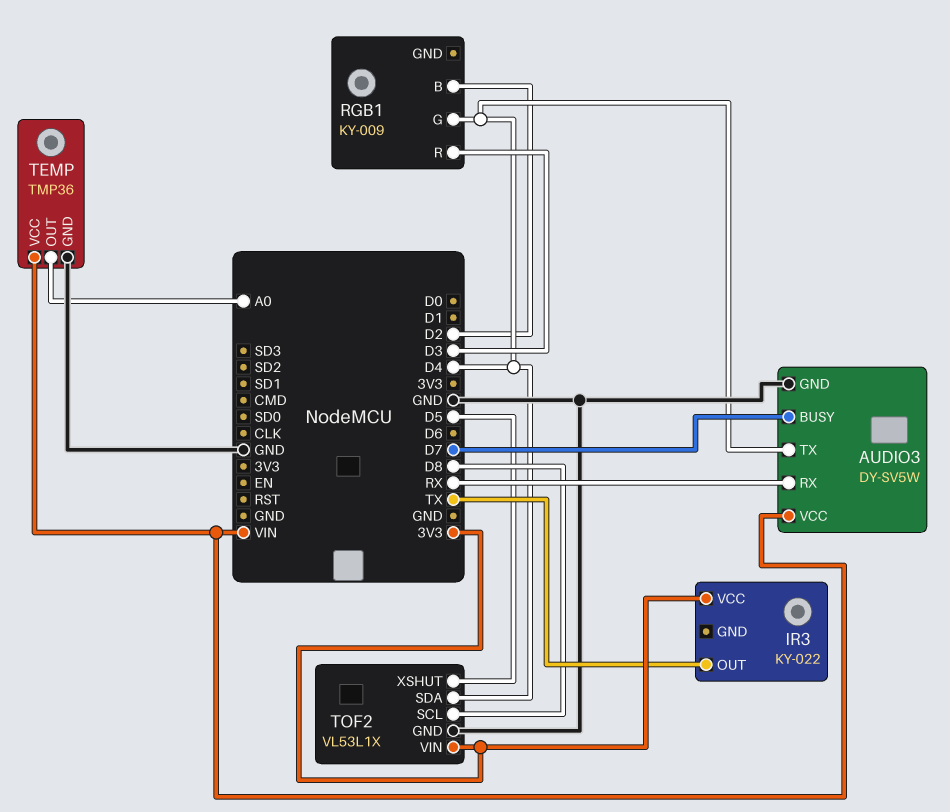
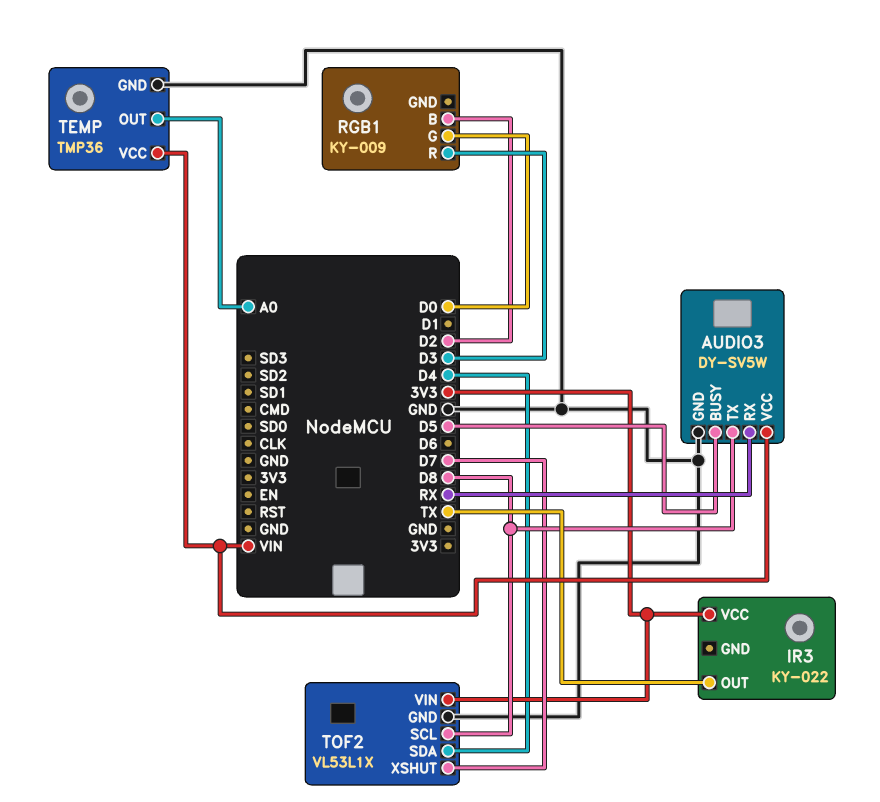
AUDIO3 pin BUSY: D7 -> D5
AUDIO3 pin TX: D4 -> D8
RGB1 pin G: D4 -> D0
TOF2 pin XSHUT: D5 -> D7

